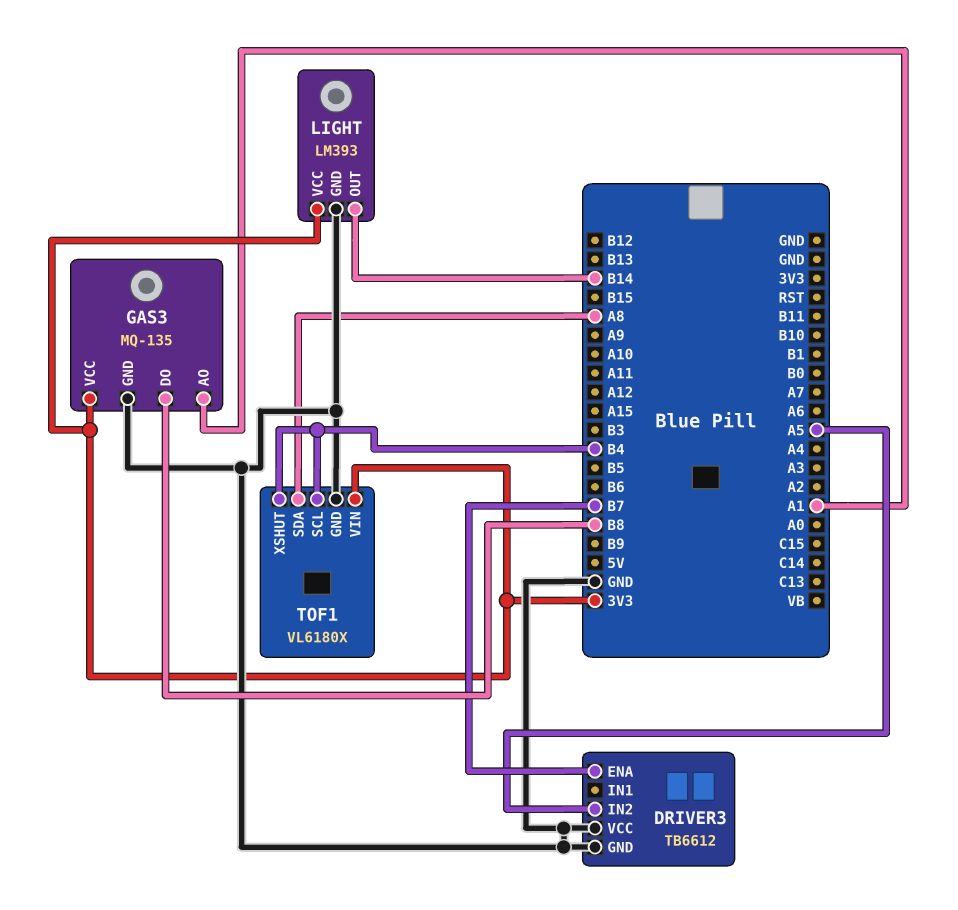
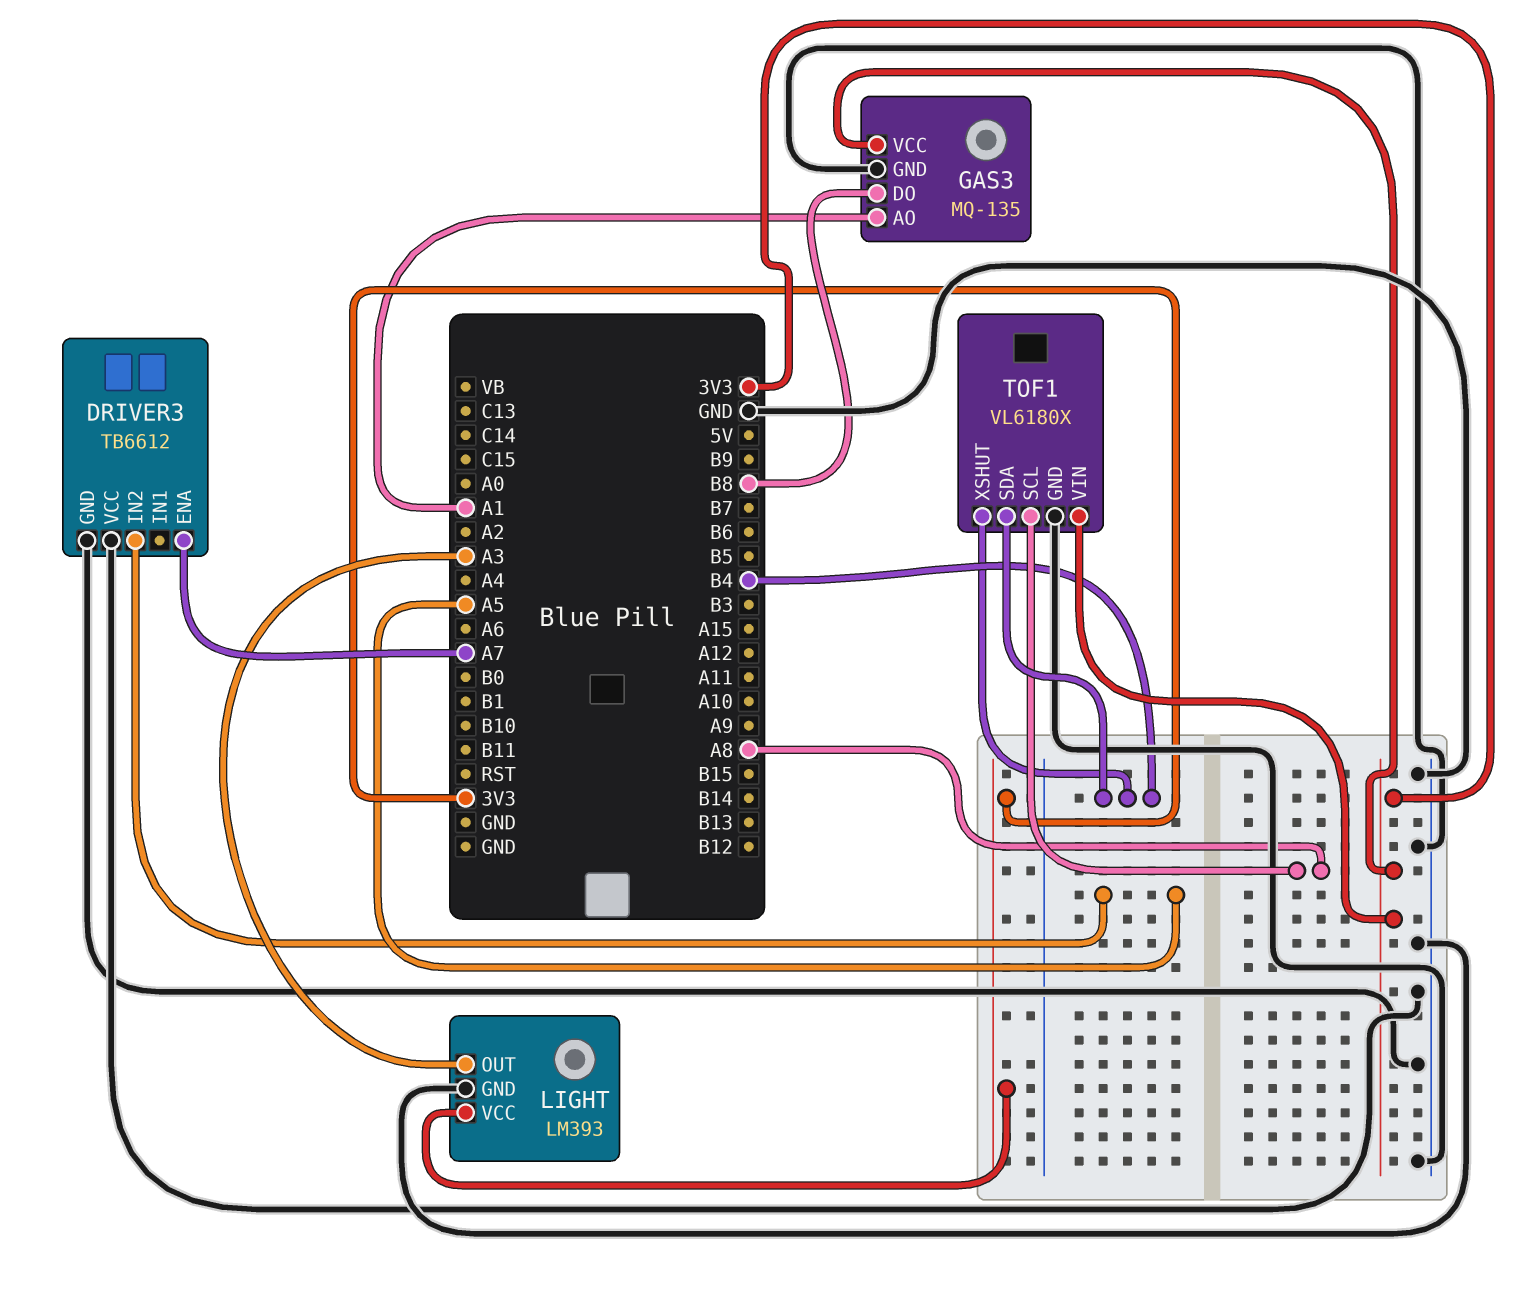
DRIVER3 pin ENA: B7 -> A7
LIGHT pin OUT: B14 -> A3
TOF1 pin SCL: B4 -> A8
TOF1 pin SDA: A8 -> B4

